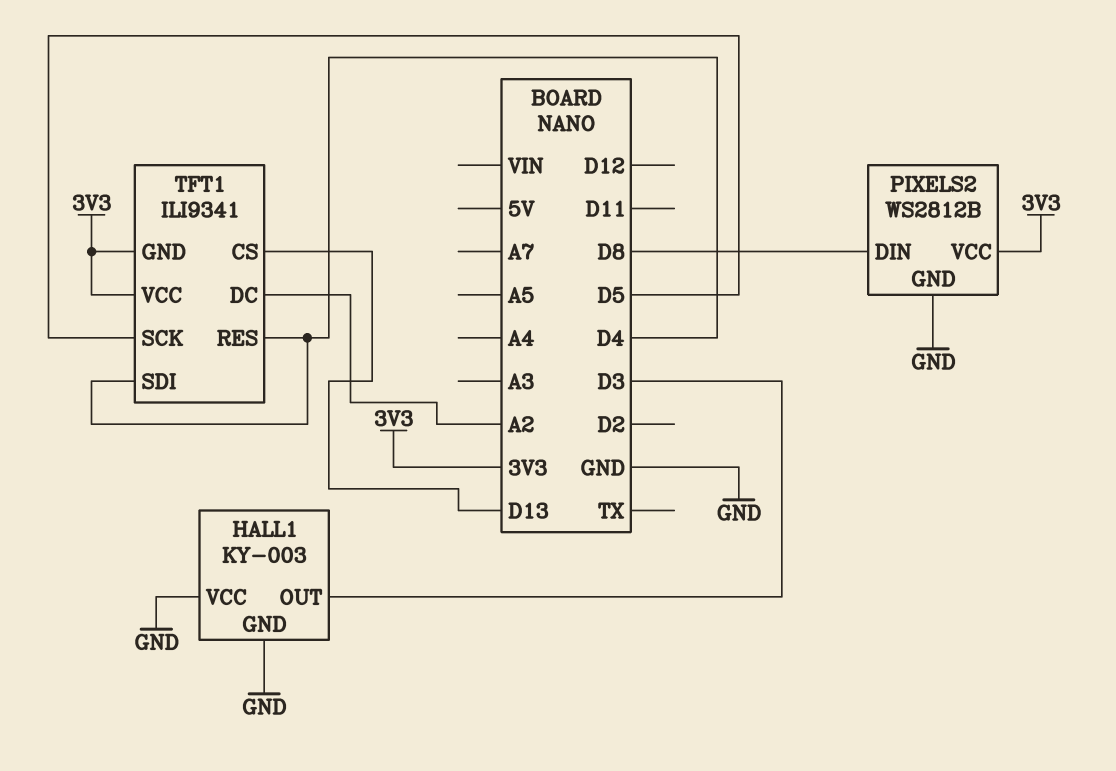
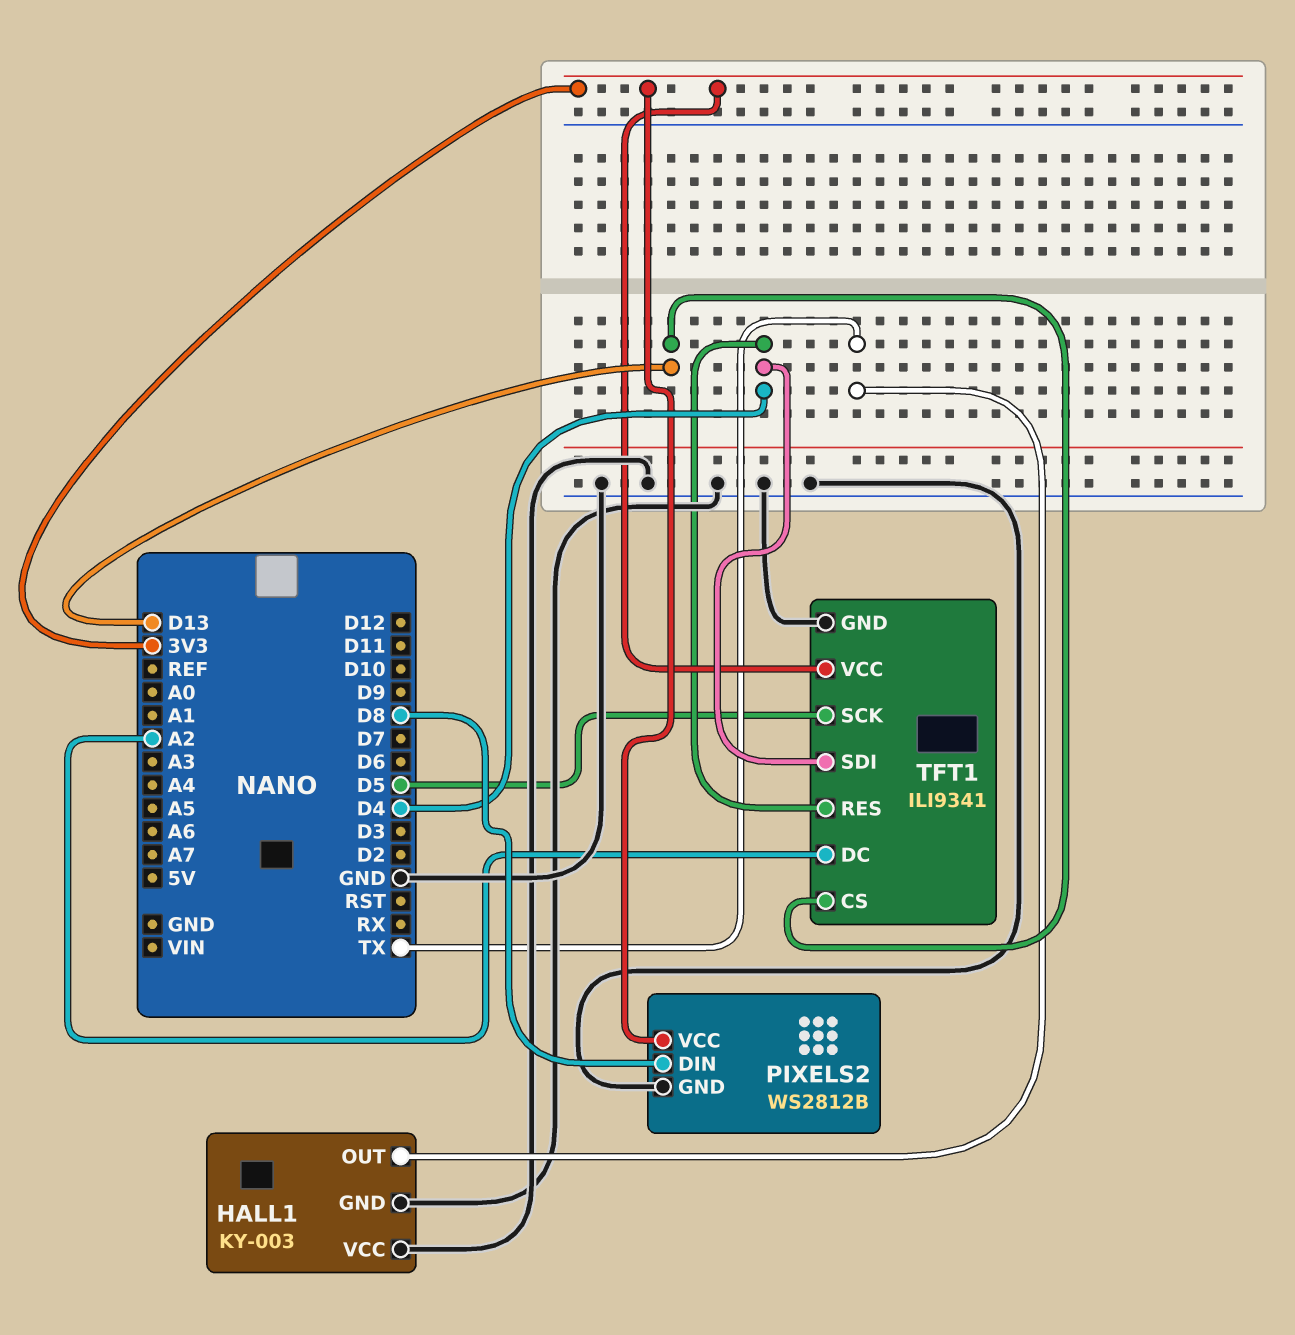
HALL1 pin OUT: D3 -> TX
TFT1 pin GND: 3V3 -> GND

